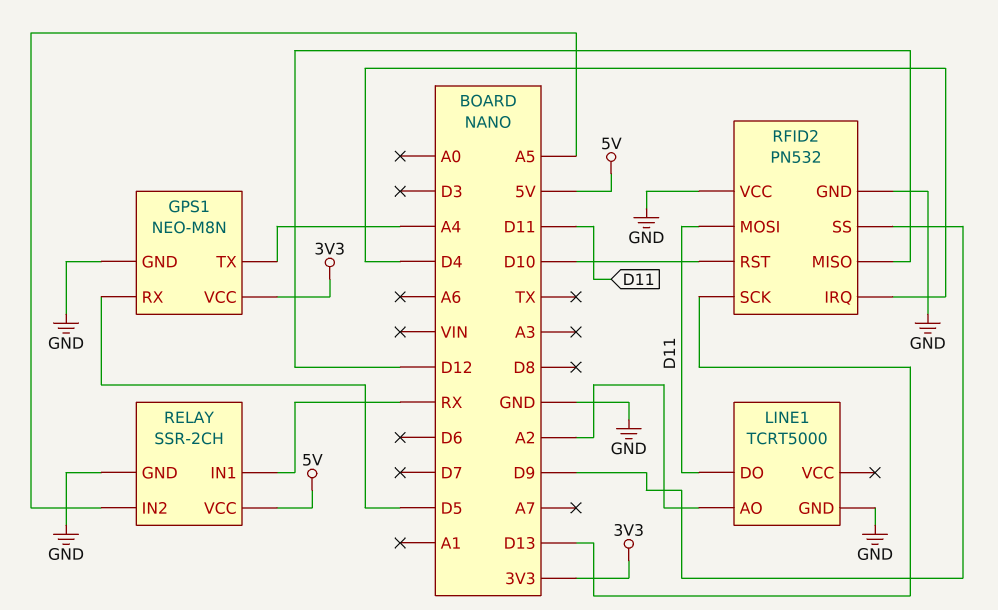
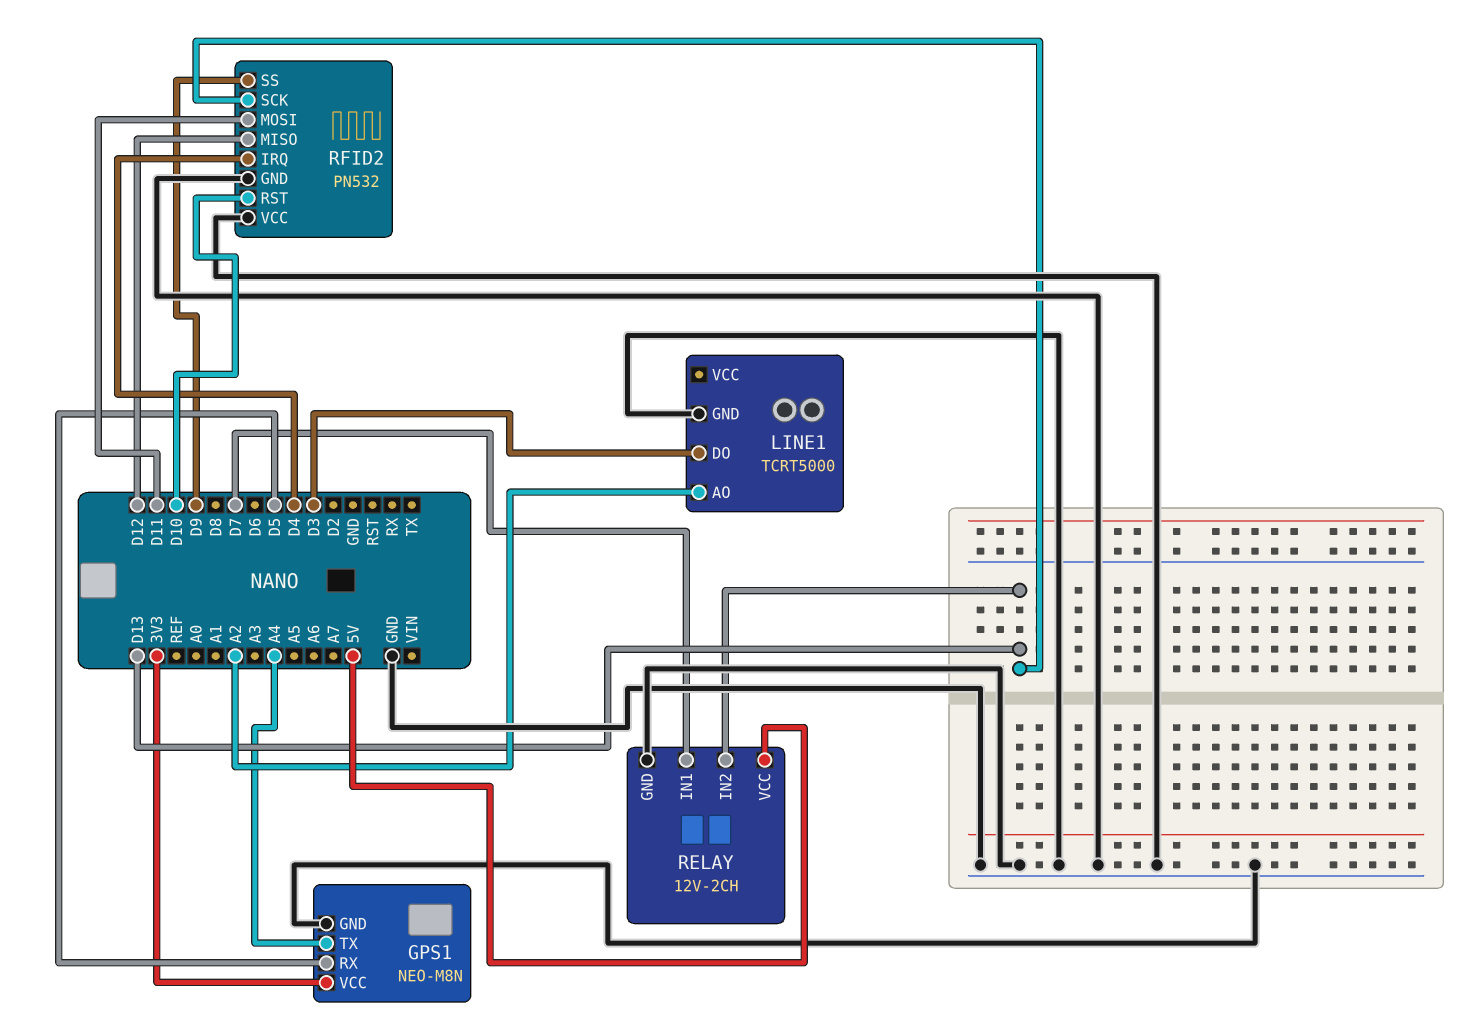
LINE1 pin DO: D11 -> D3
RELAY: SSR-2CH -> 12V-2CH
RELAY pin IN1: RX -> D7
RELAY pin IN2: A5 -> D13

